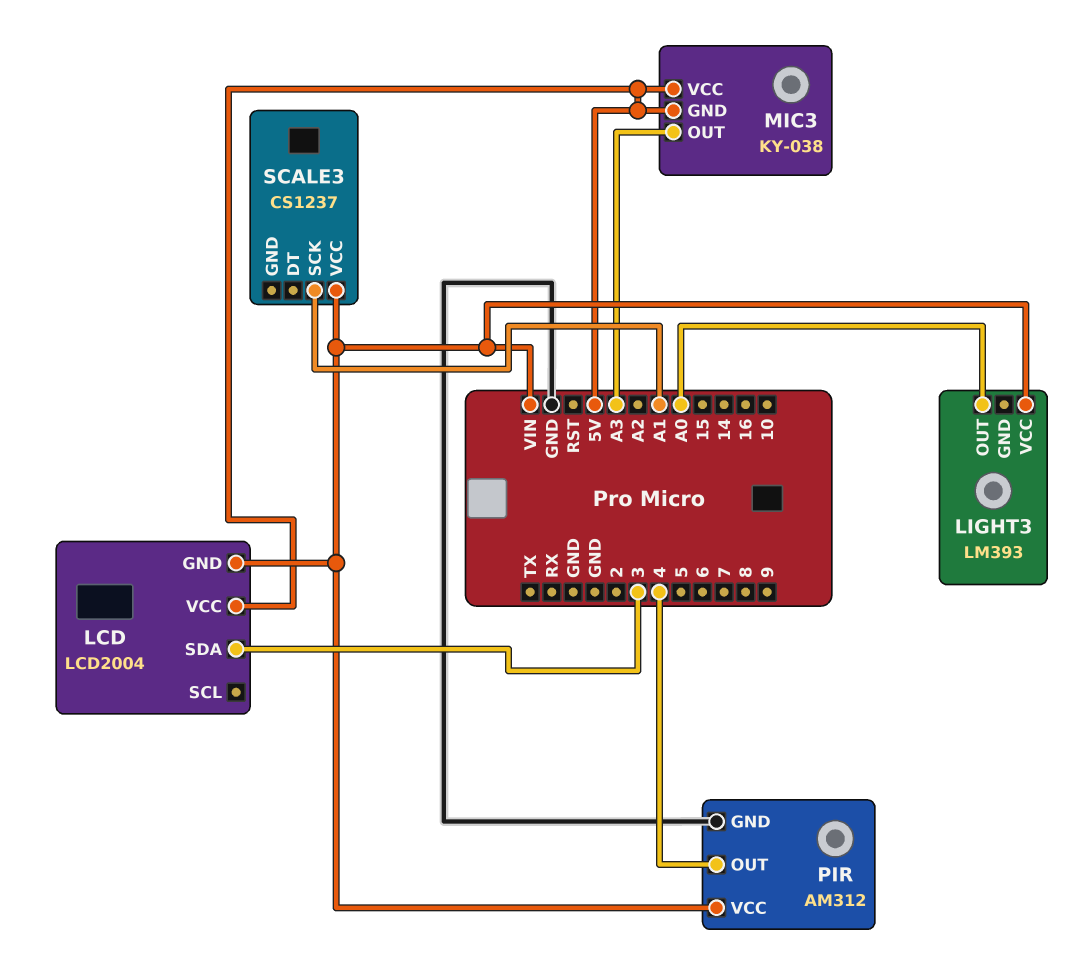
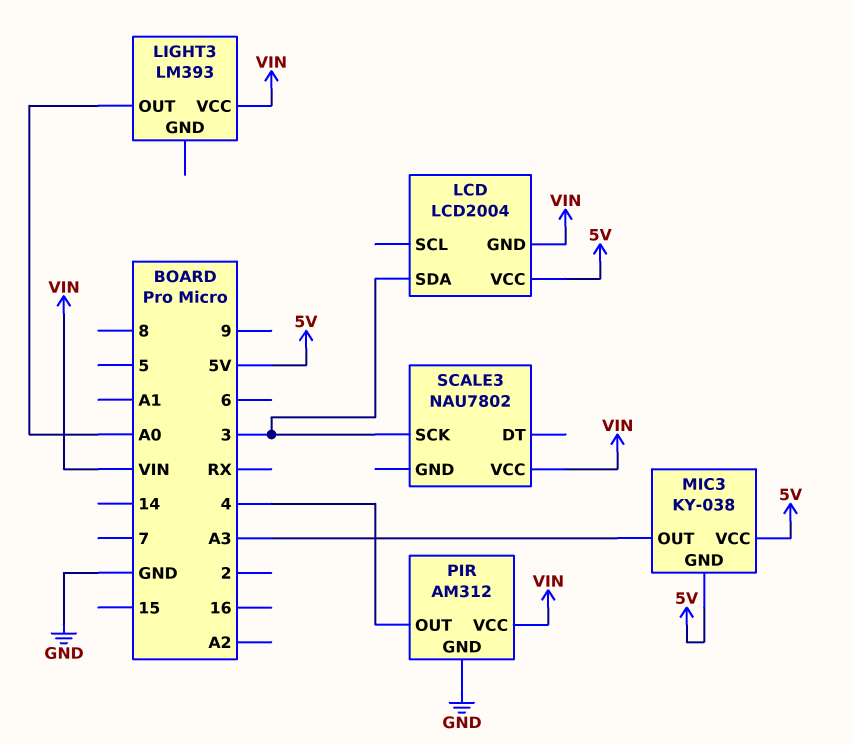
SCALE3: CS1237 -> NAU7802
SCALE3 pin SCK: A1 -> 3

